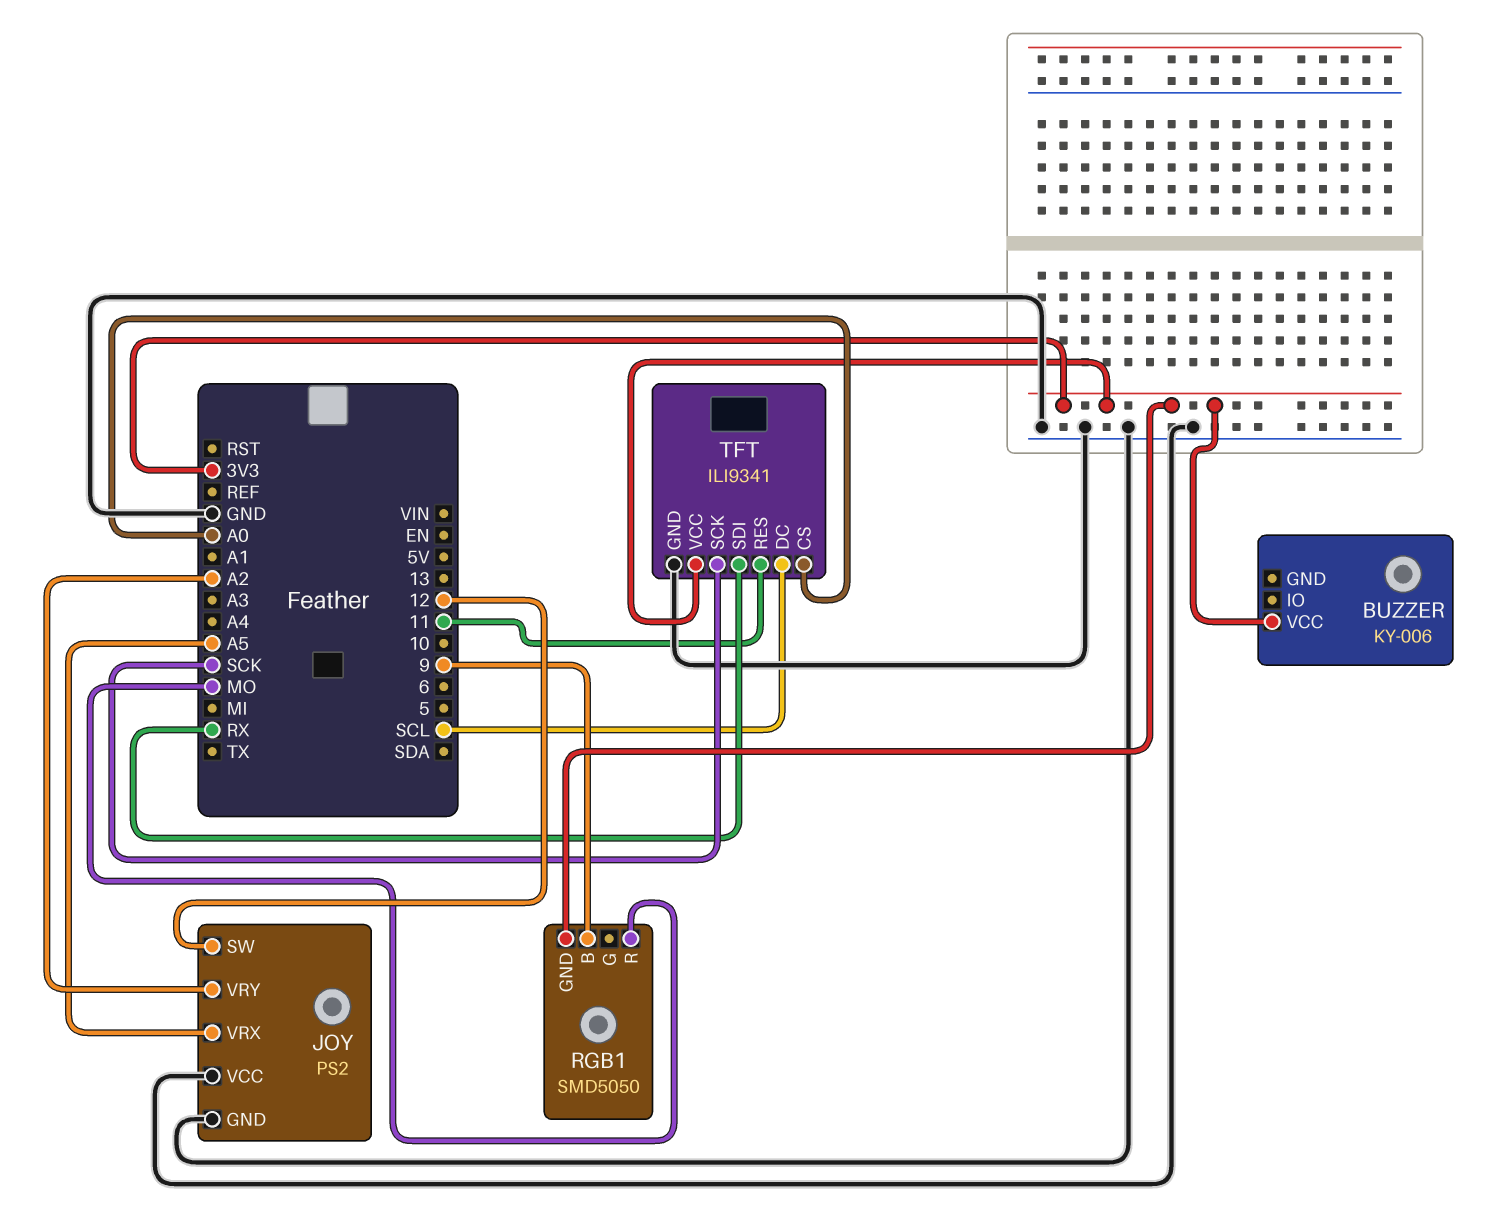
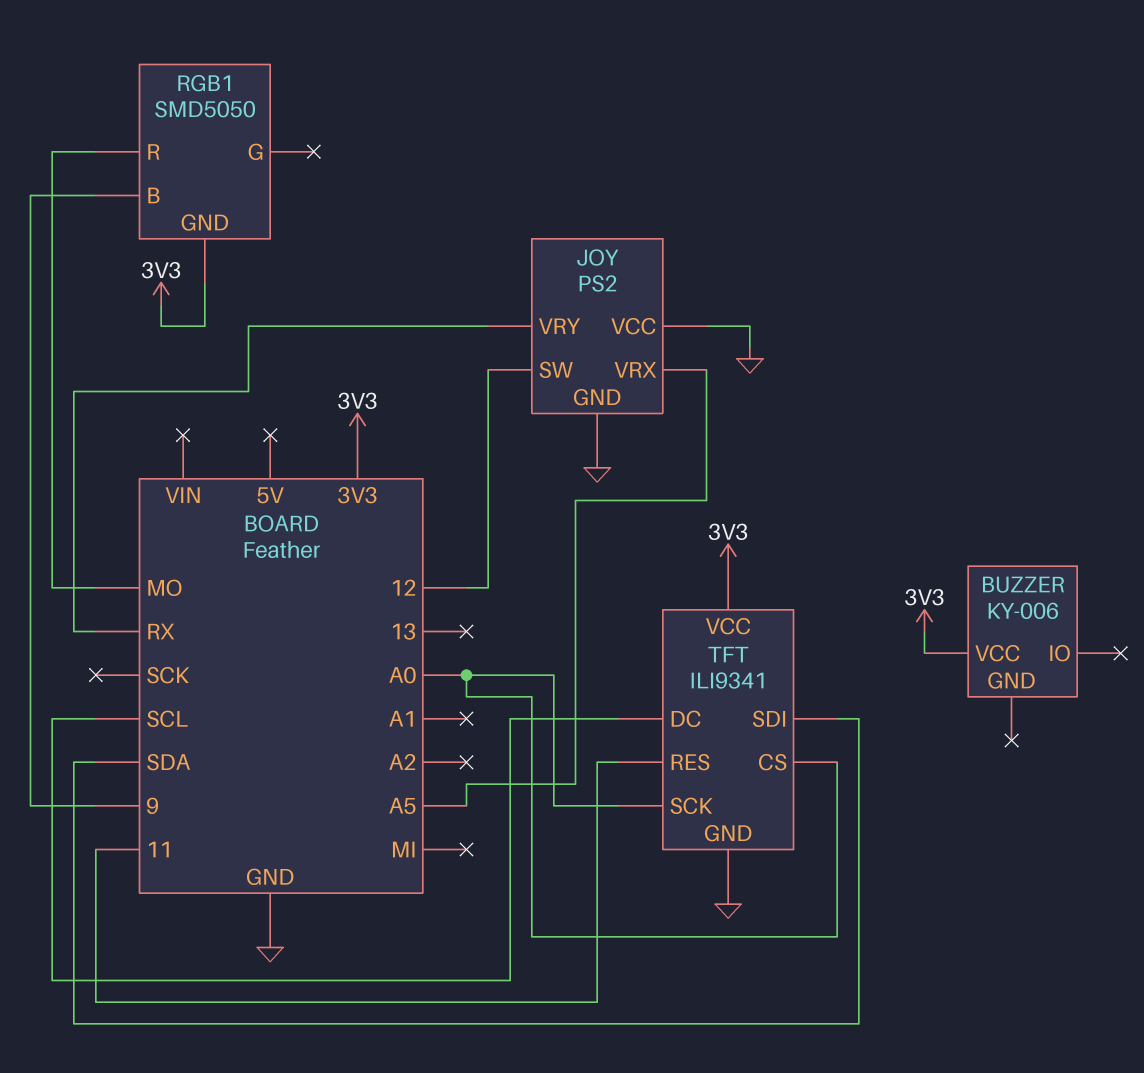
JOY pin VRY: A2 -> RX
TFT pin SCK: SCK -> A0
TFT pin SDI: RX -> SDA

